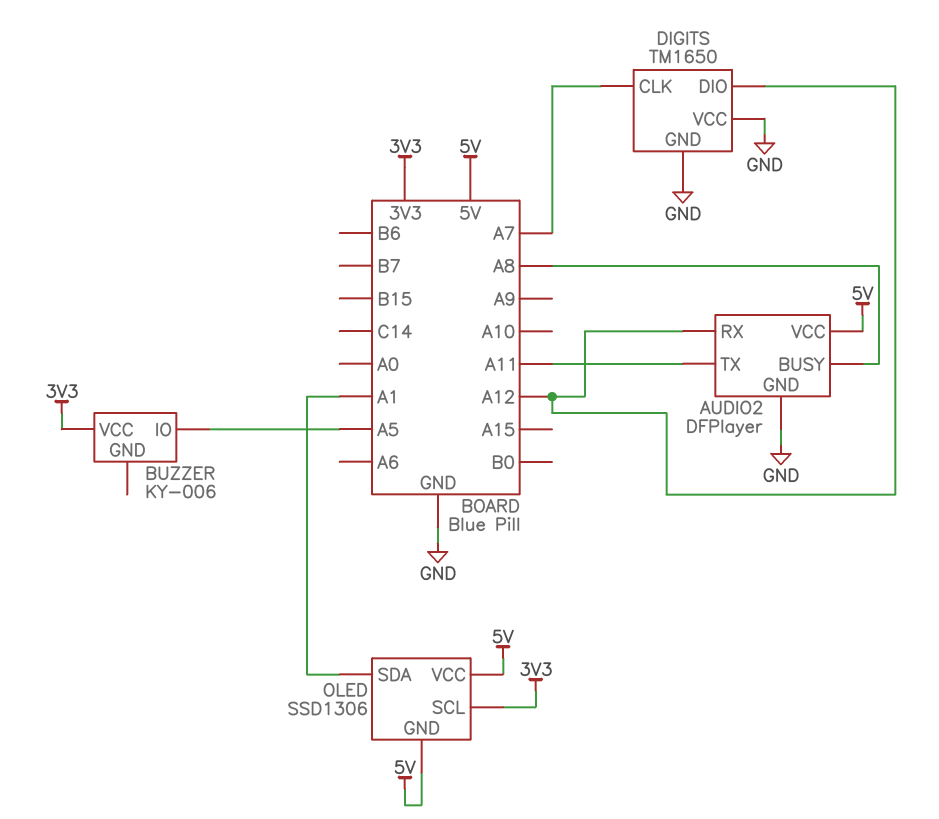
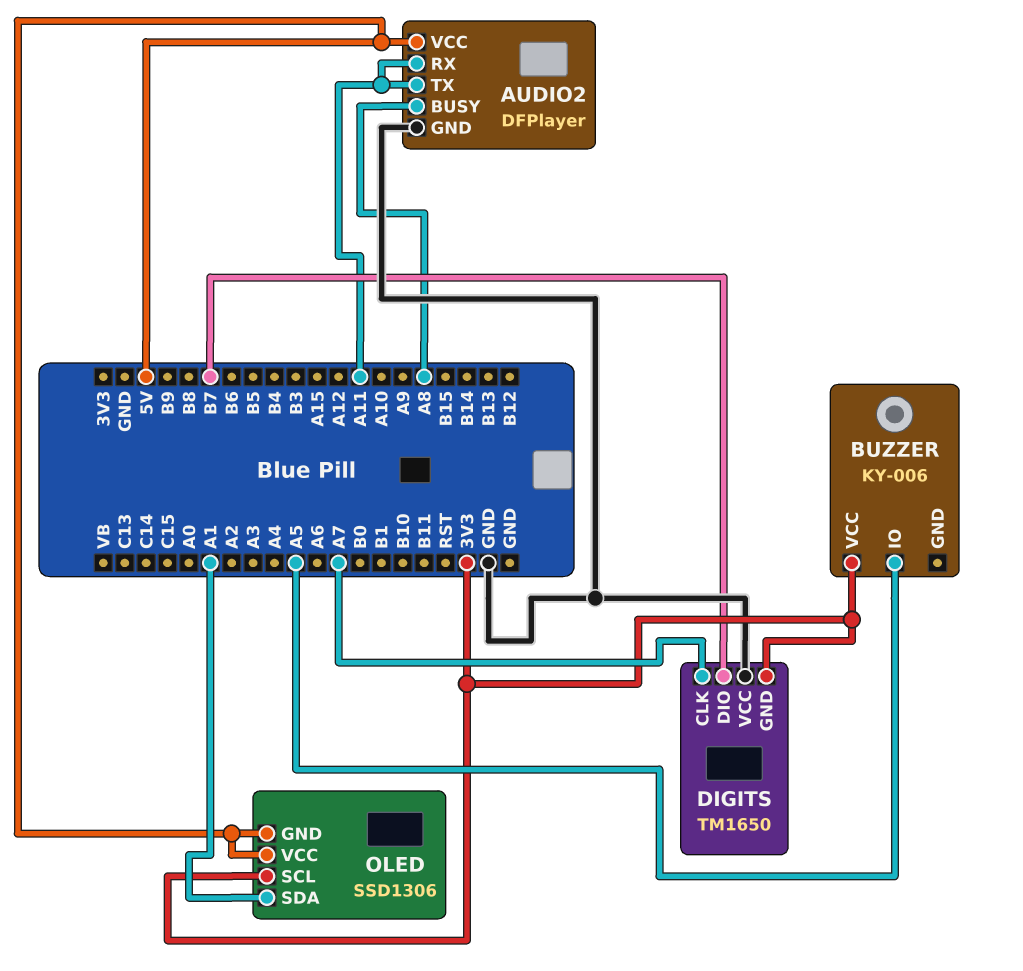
AUDIO2 pin RX: A12 -> A11
DIGITS pin DIO: A12 -> B7
DIGITS pin GND: GND -> 3V3

